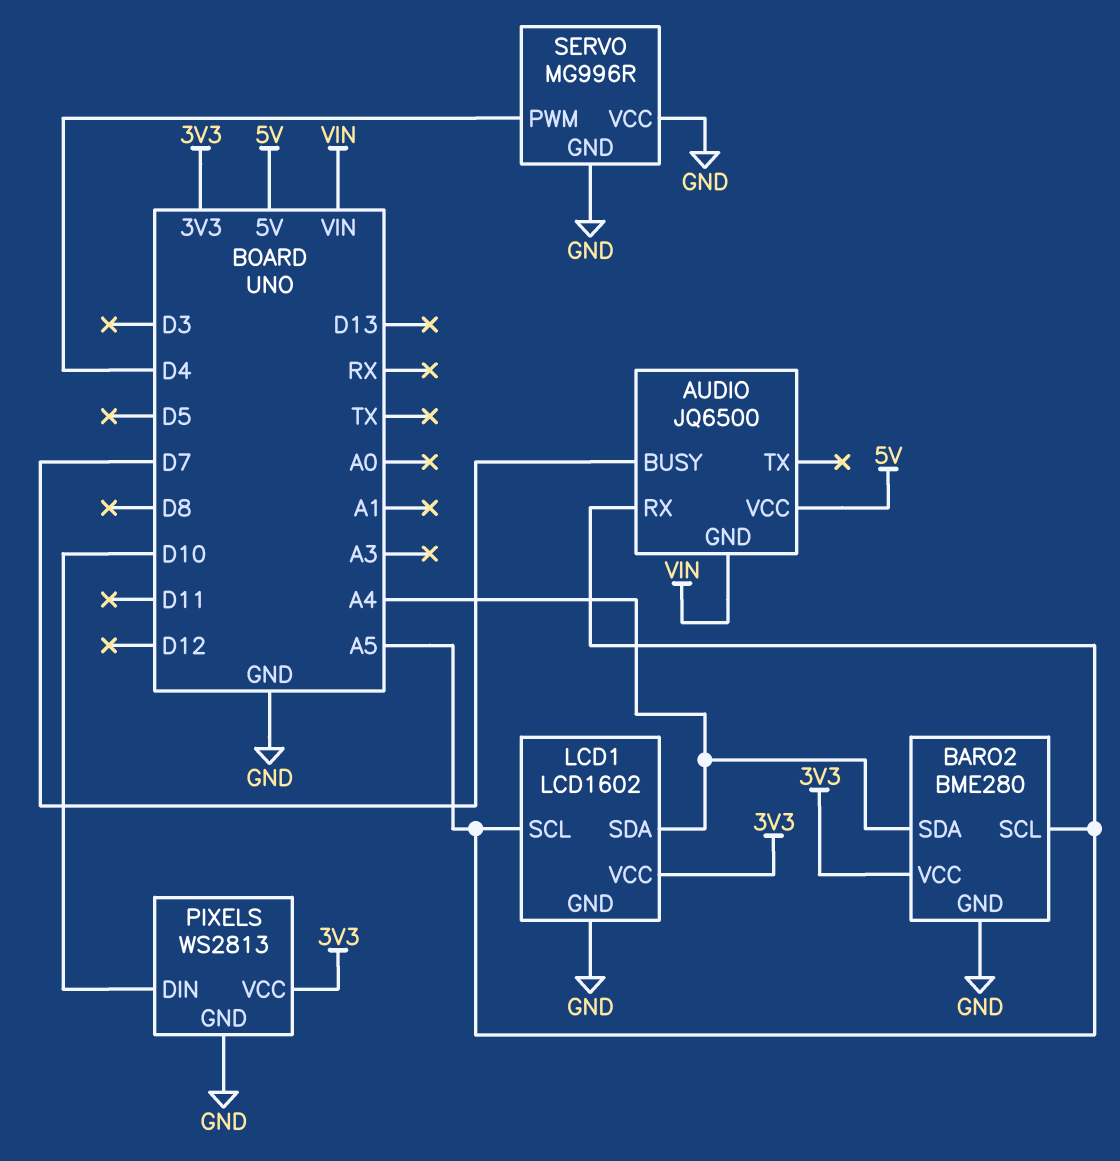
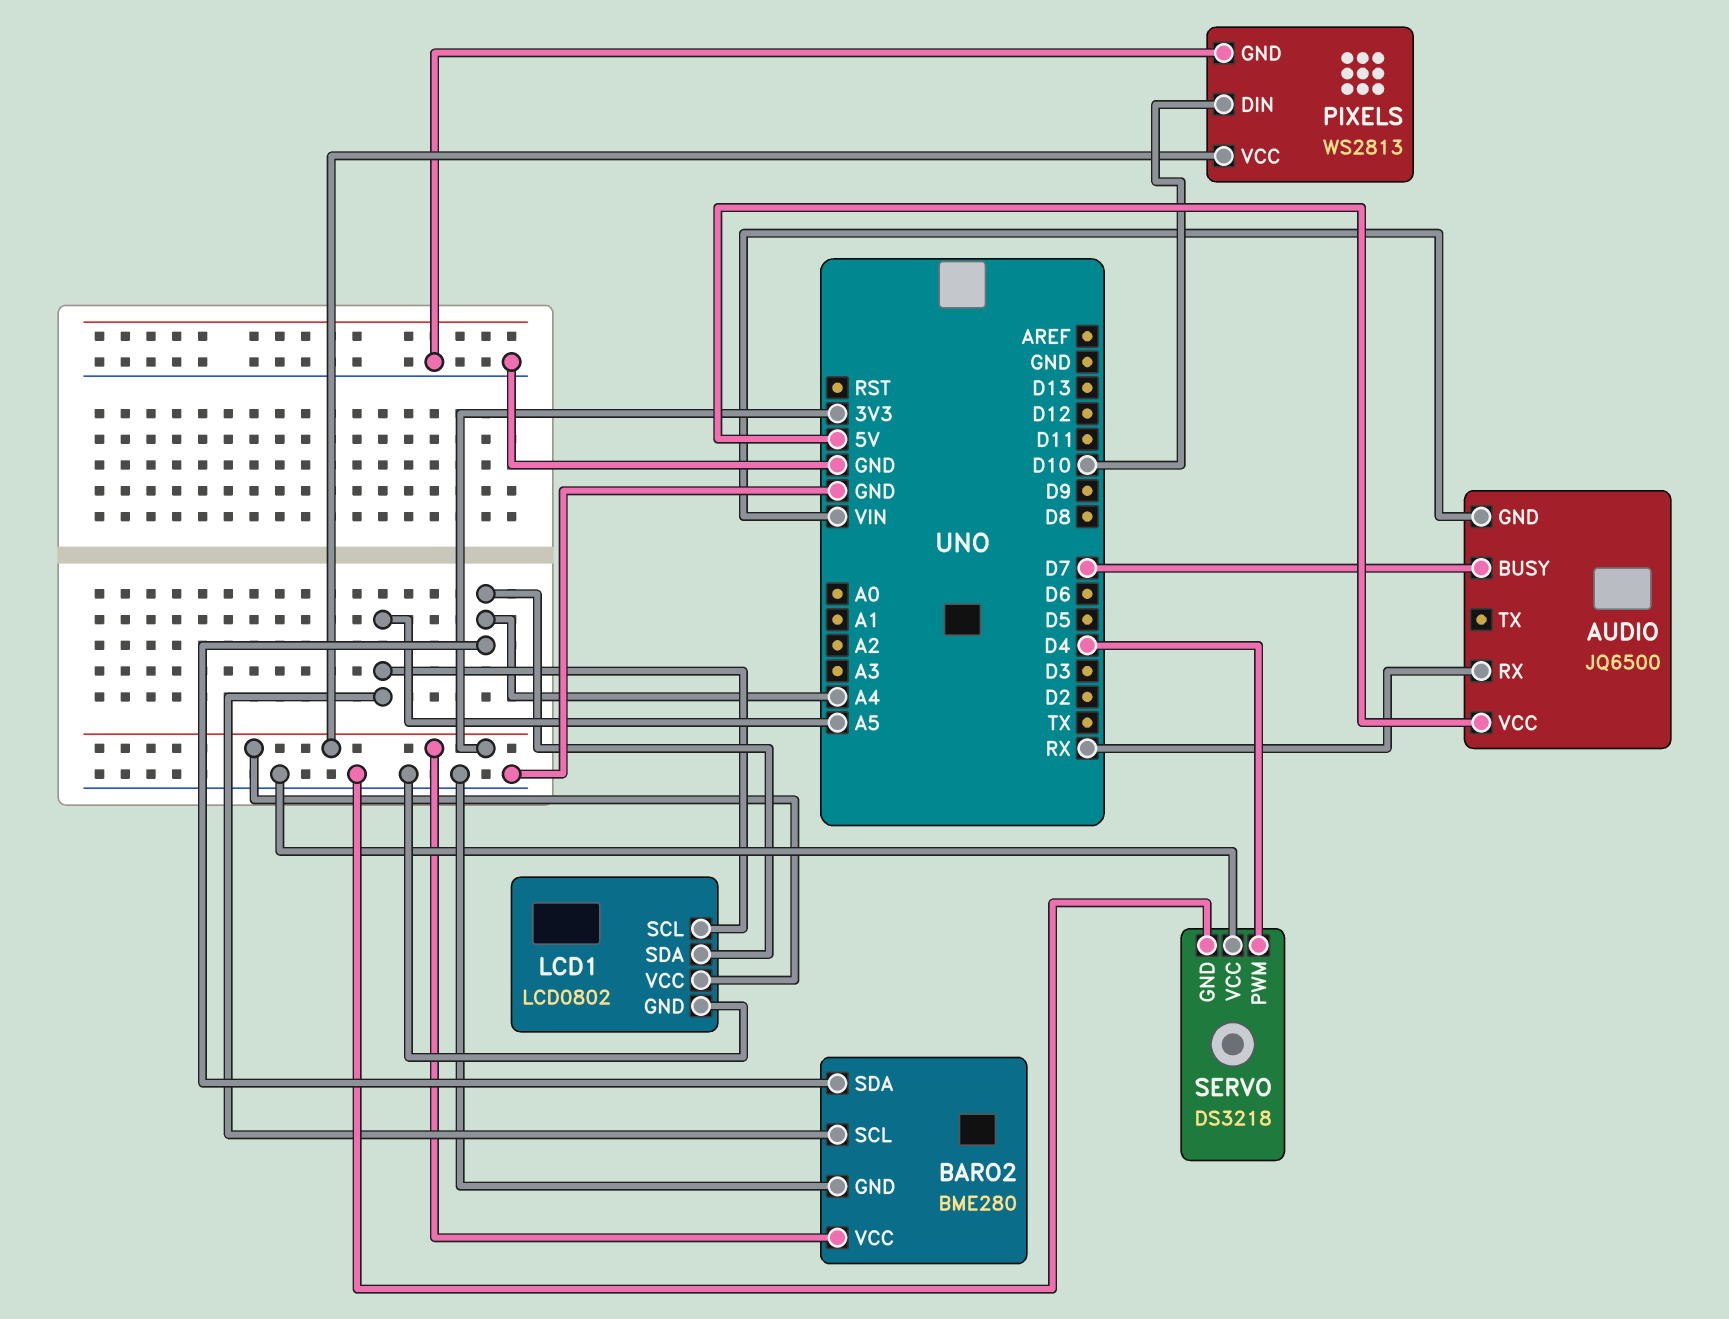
AUDIO pin RX: A5 -> RX
LCD1: LCD1602 -> LCD0802
SERVO: MG996R -> DS3218

